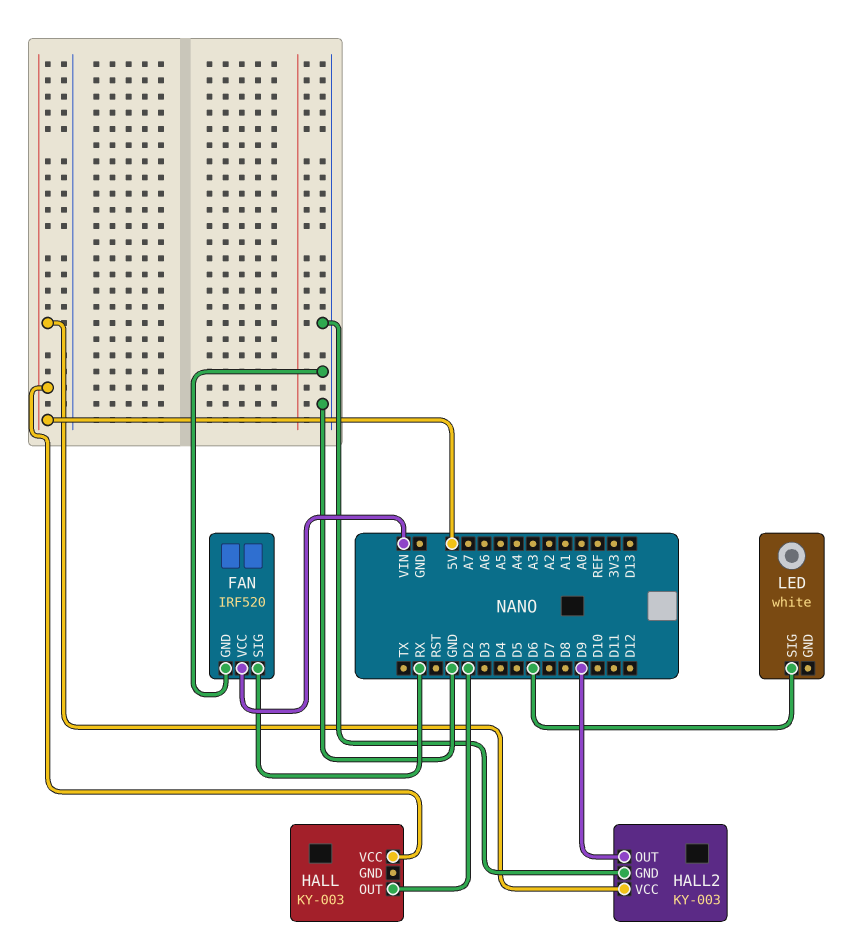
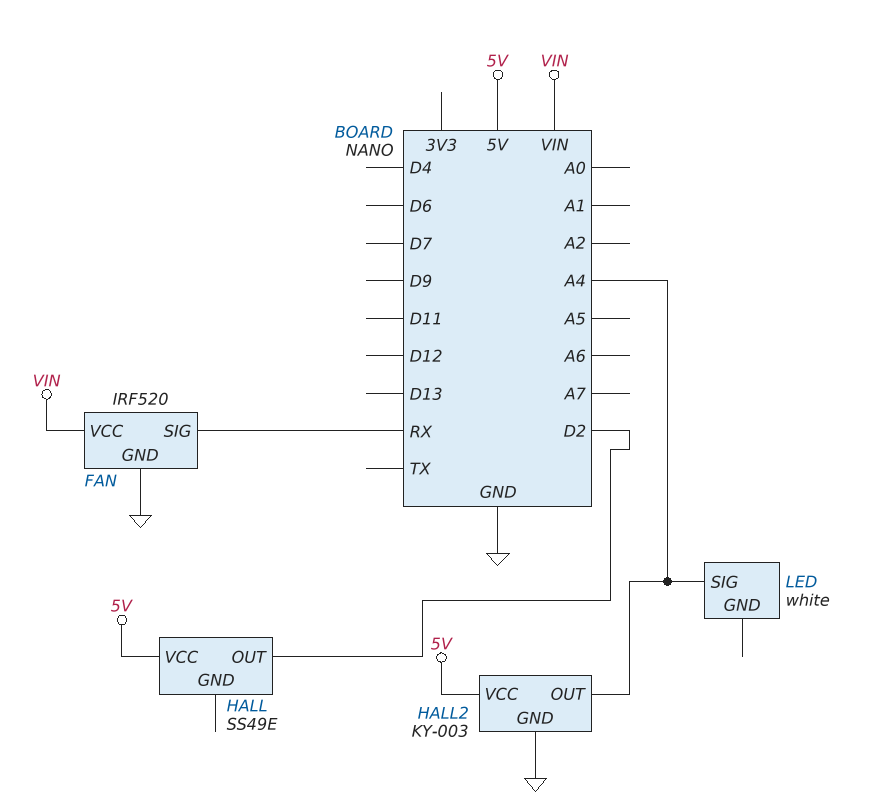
HALL: KY-003 -> SS49E
HALL2 pin OUT: D9 -> A4
LED pin SIG: D6 -> A4

